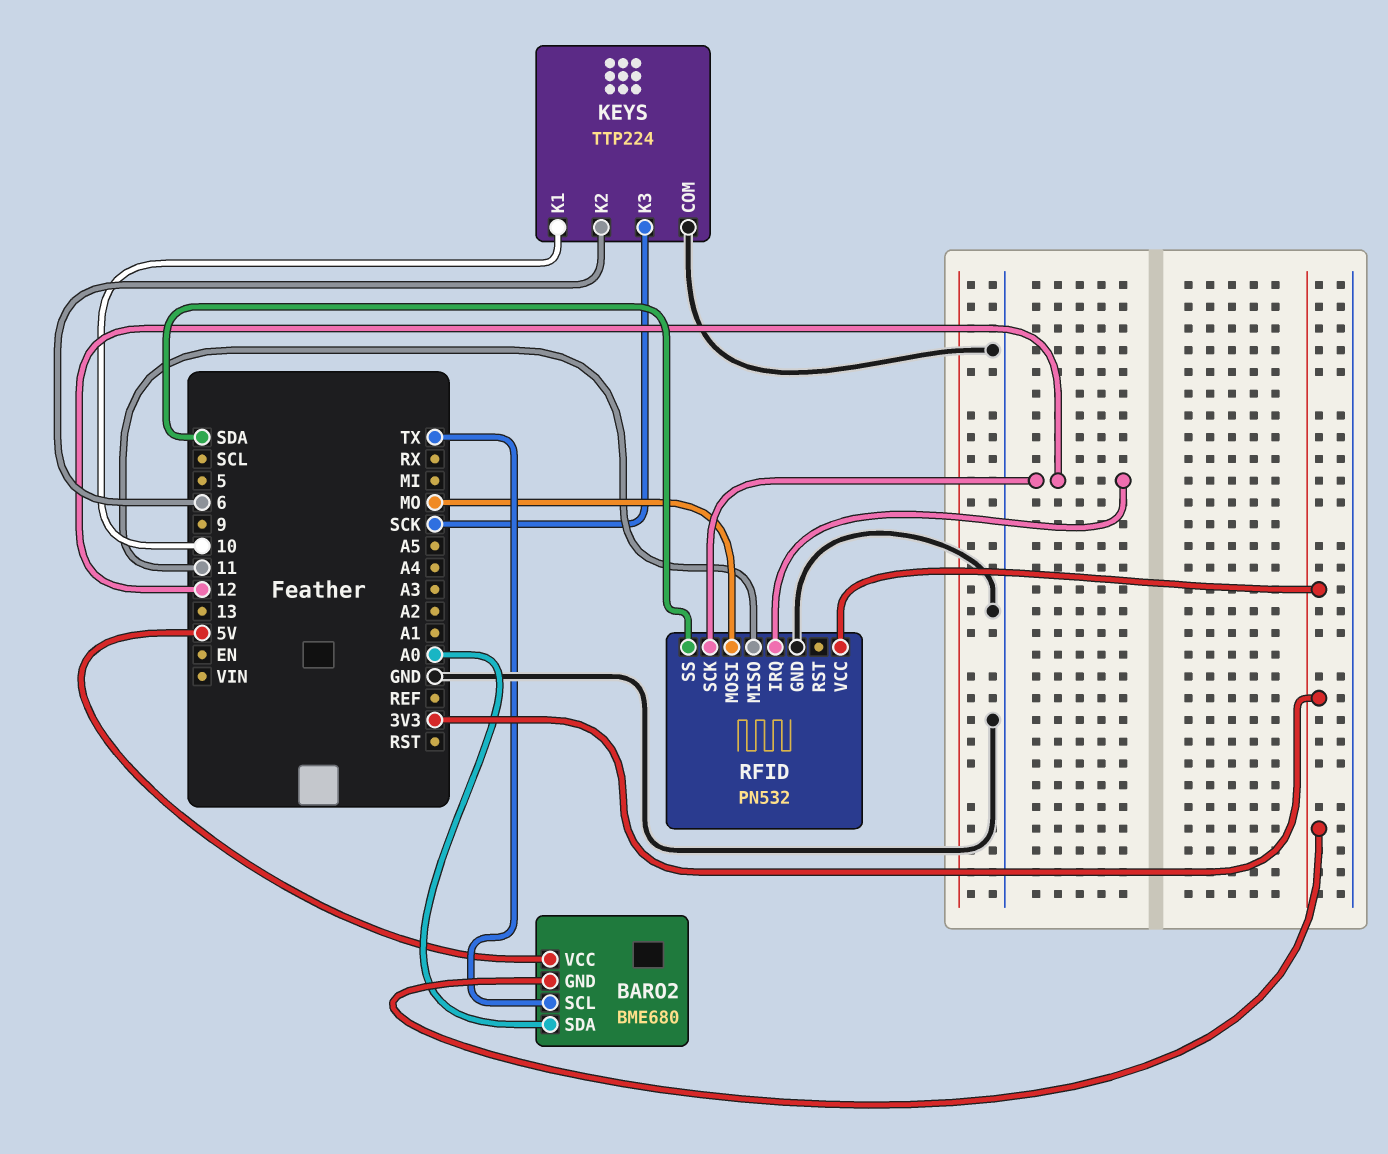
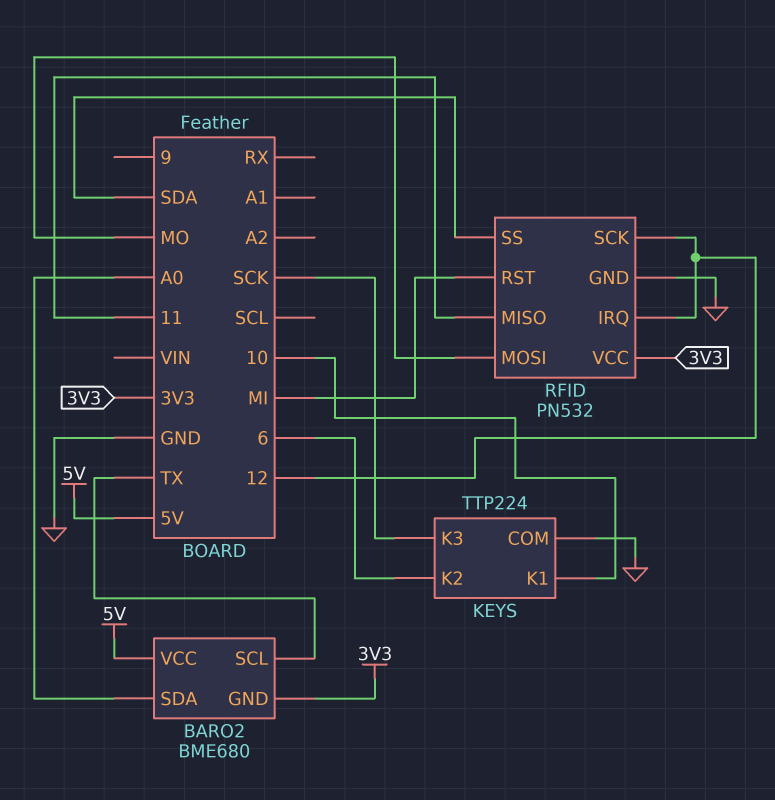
RFID pin RST: none -> MI

